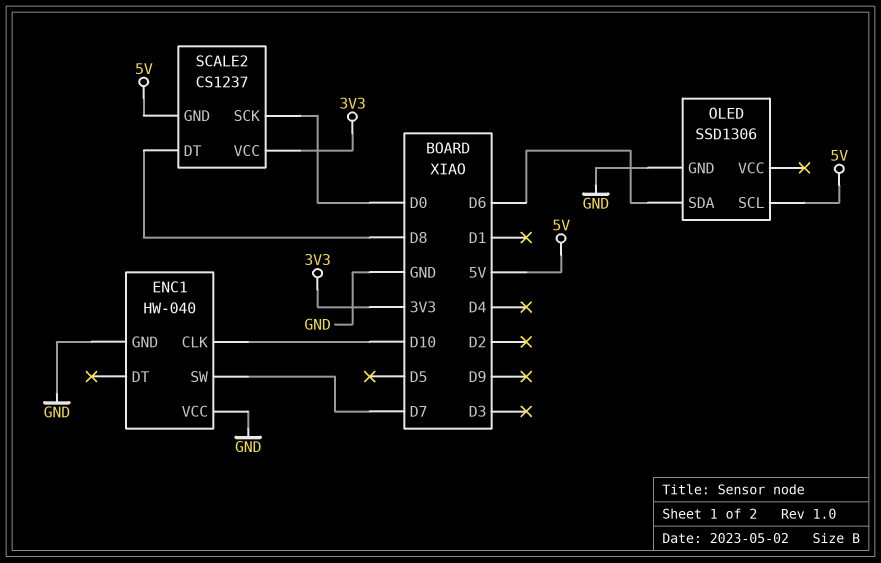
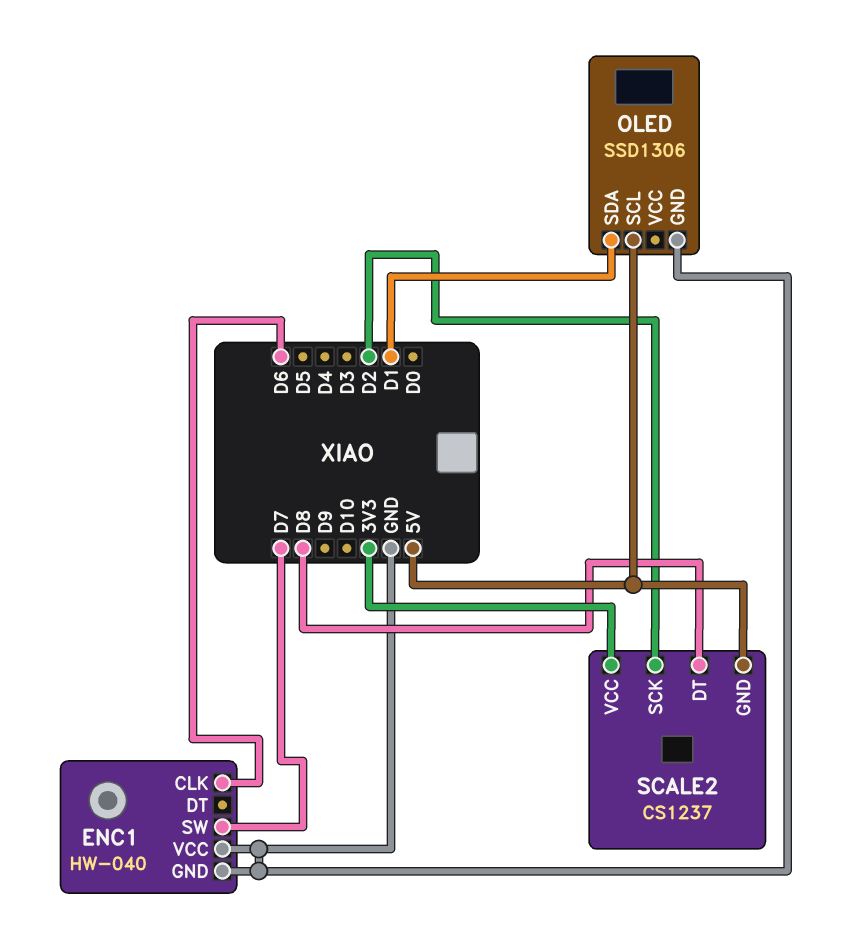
ENC1 pin CLK: D10 -> D6
OLED pin SDA: D6 -> D1
SCALE2 pin SCK: D0 -> D2

